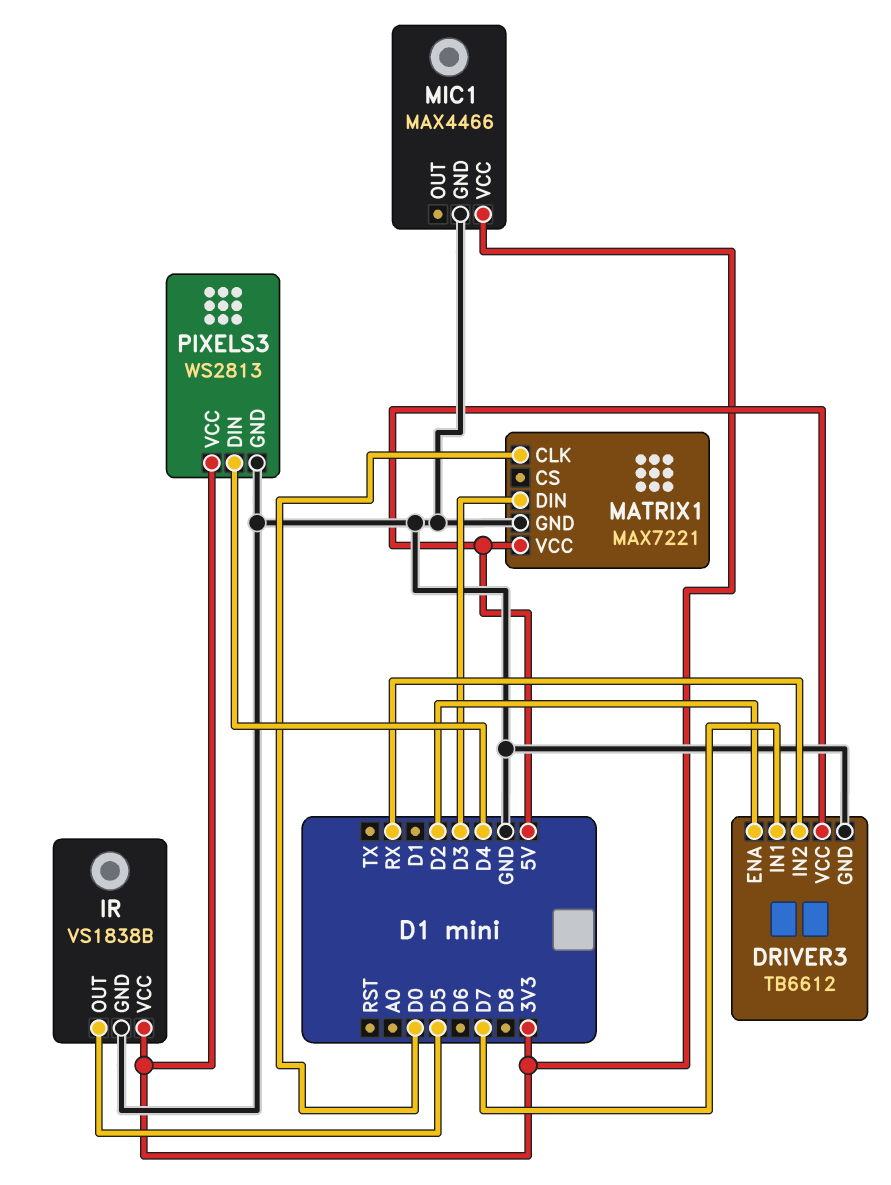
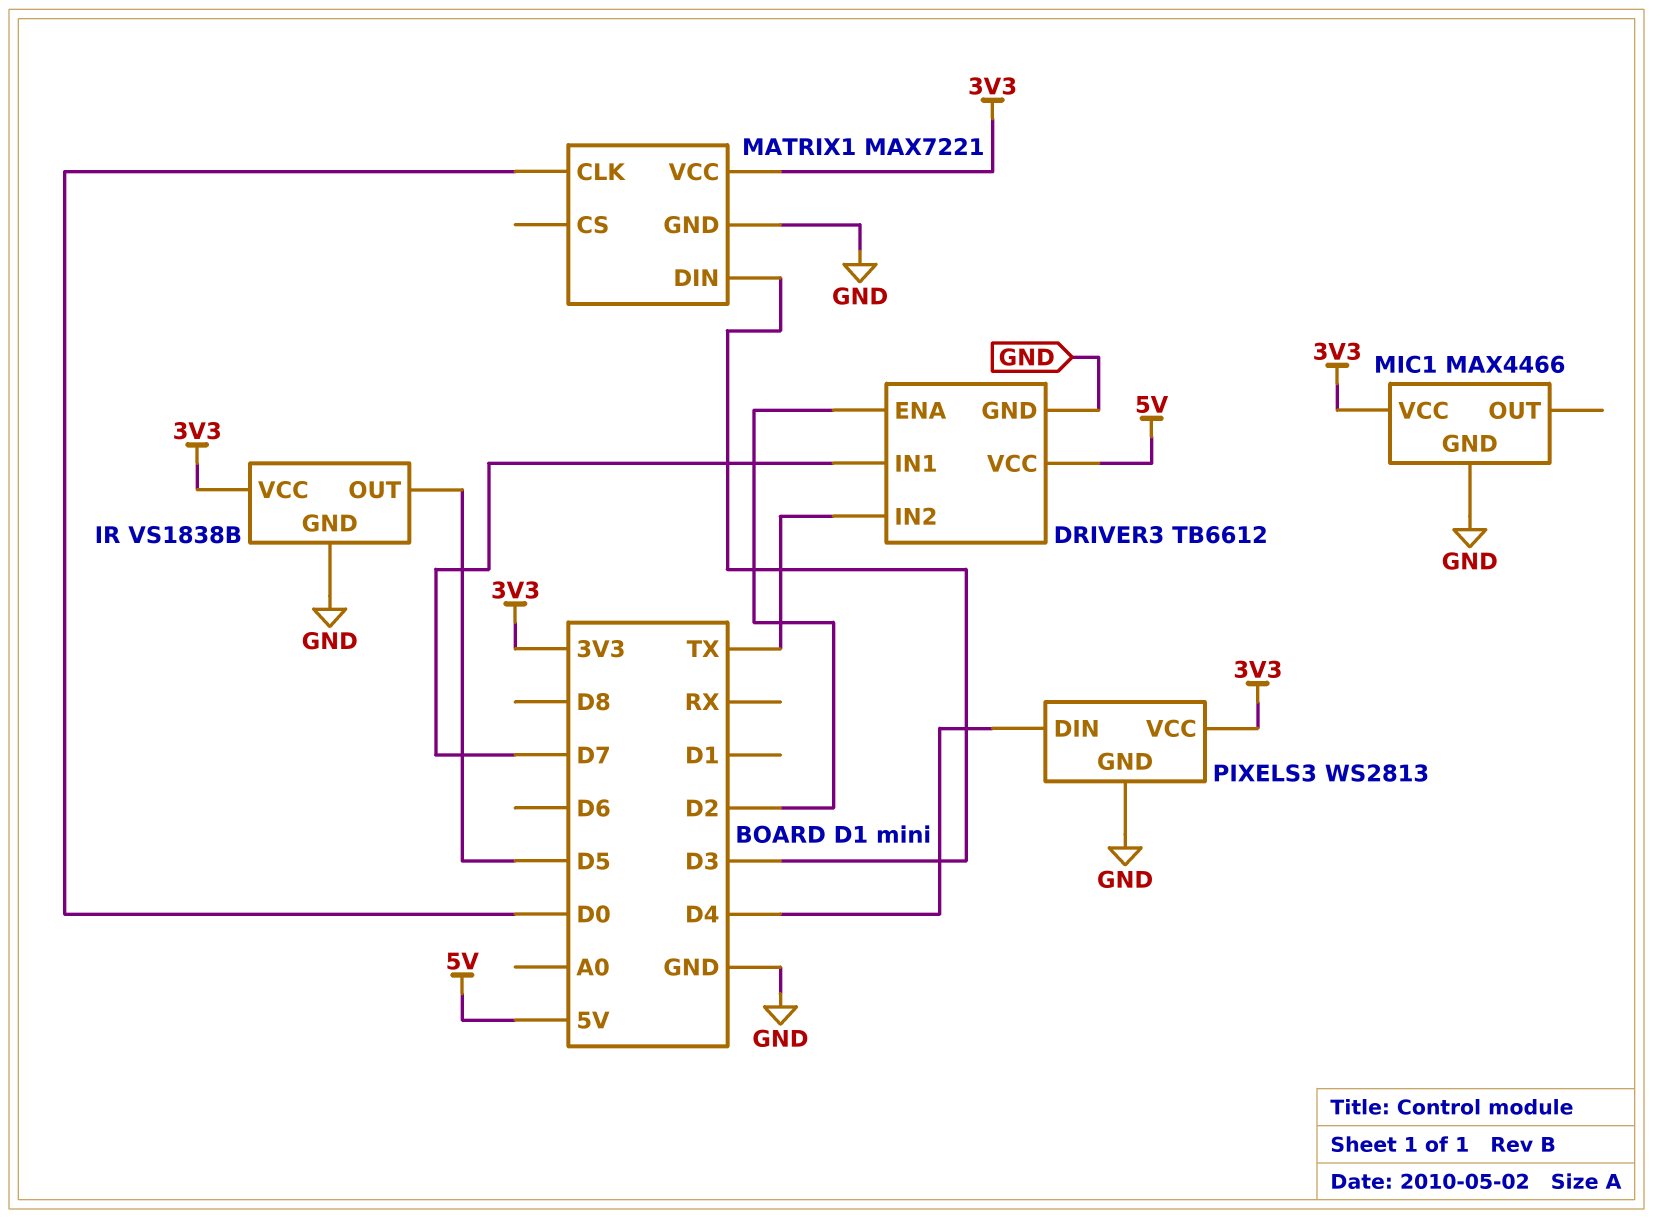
DRIVER3 pin IN2: RX -> TX
MATRIX1 pin VCC: 5V -> 3V3

